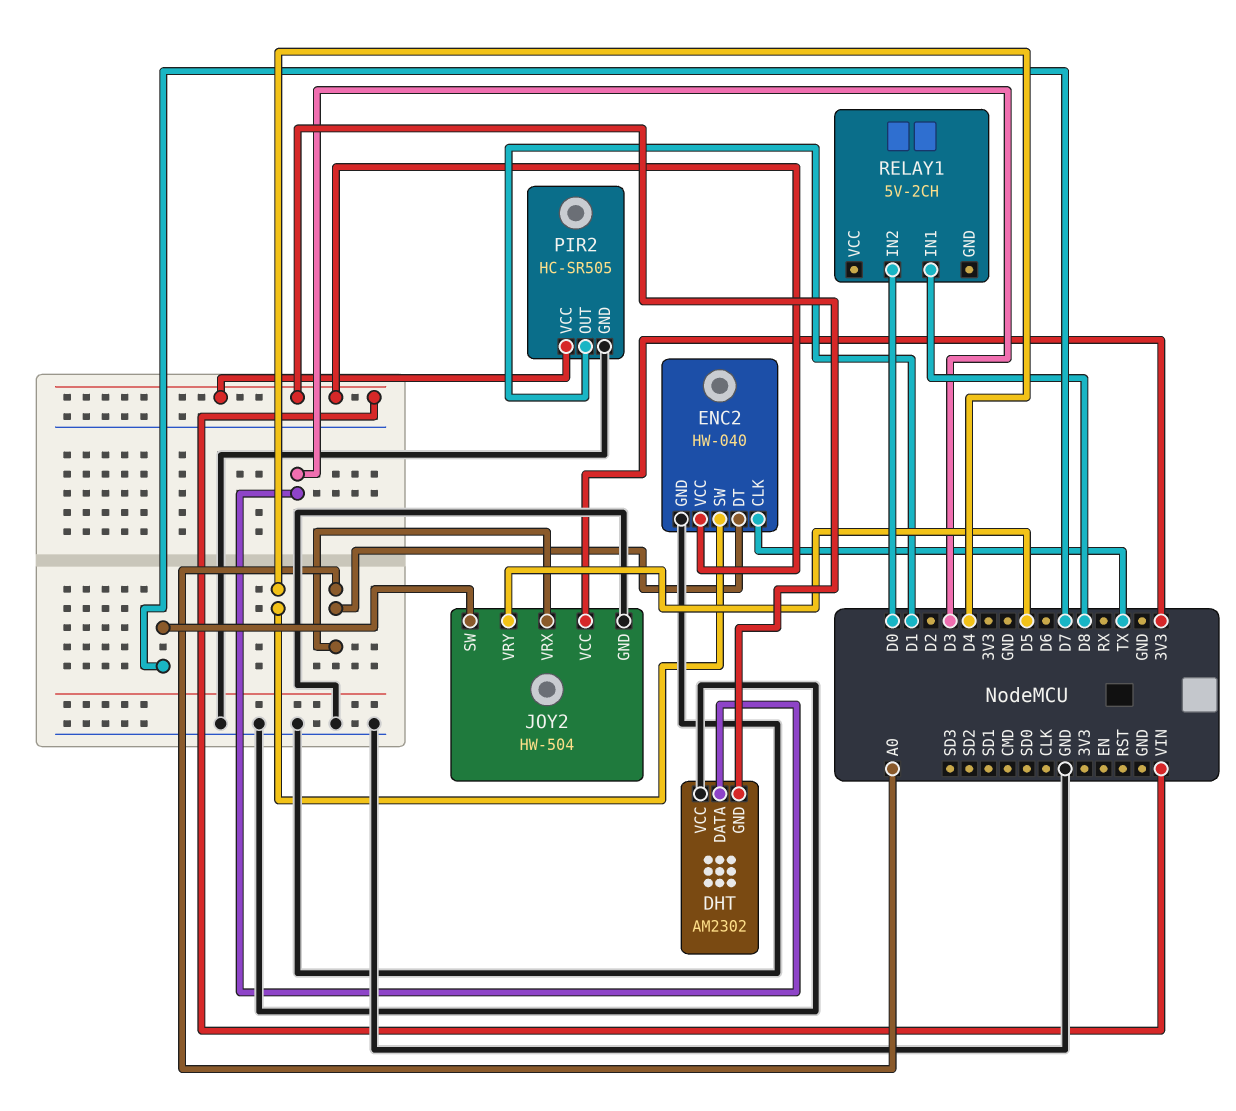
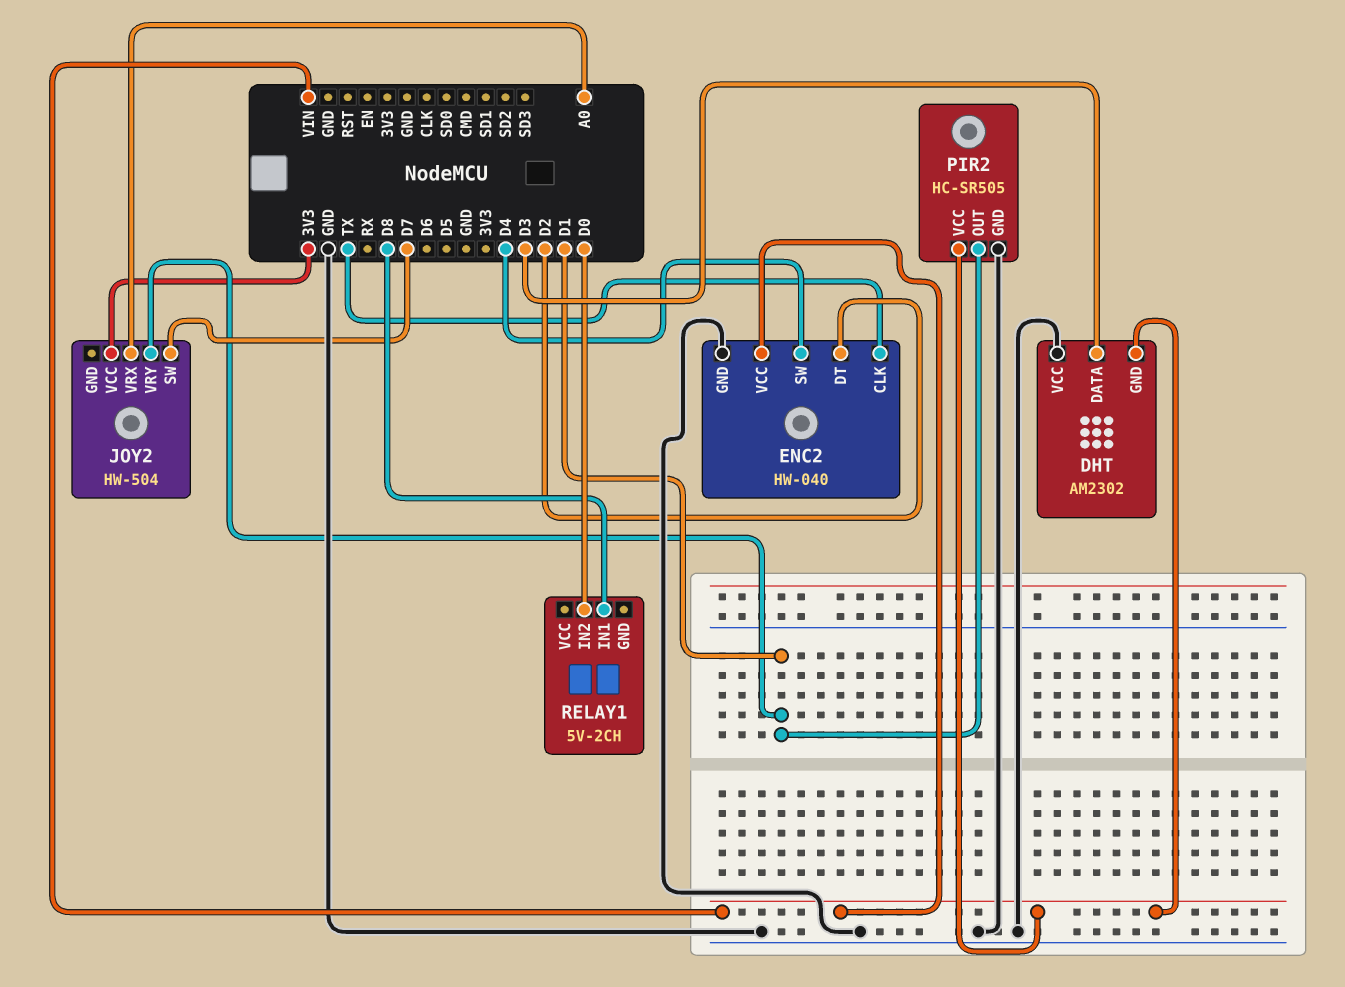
ENC2 pin DT: A0 -> D2
JOY2 pin GND: GND -> none
JOY2 pin VRY: D5 -> D1

